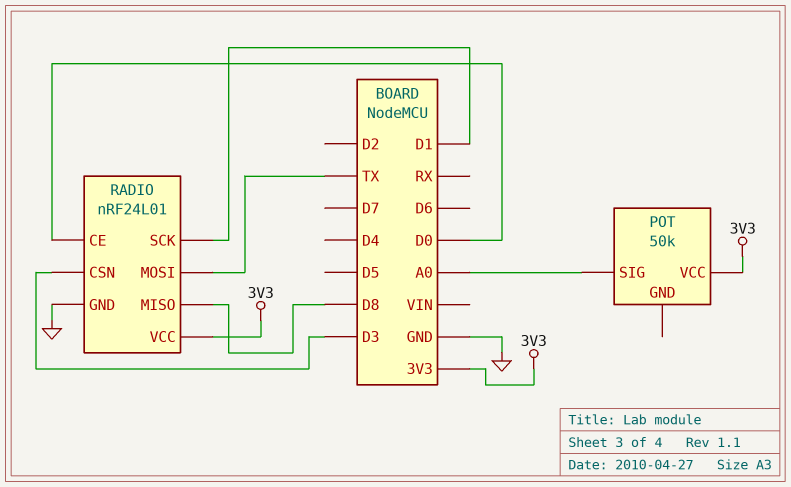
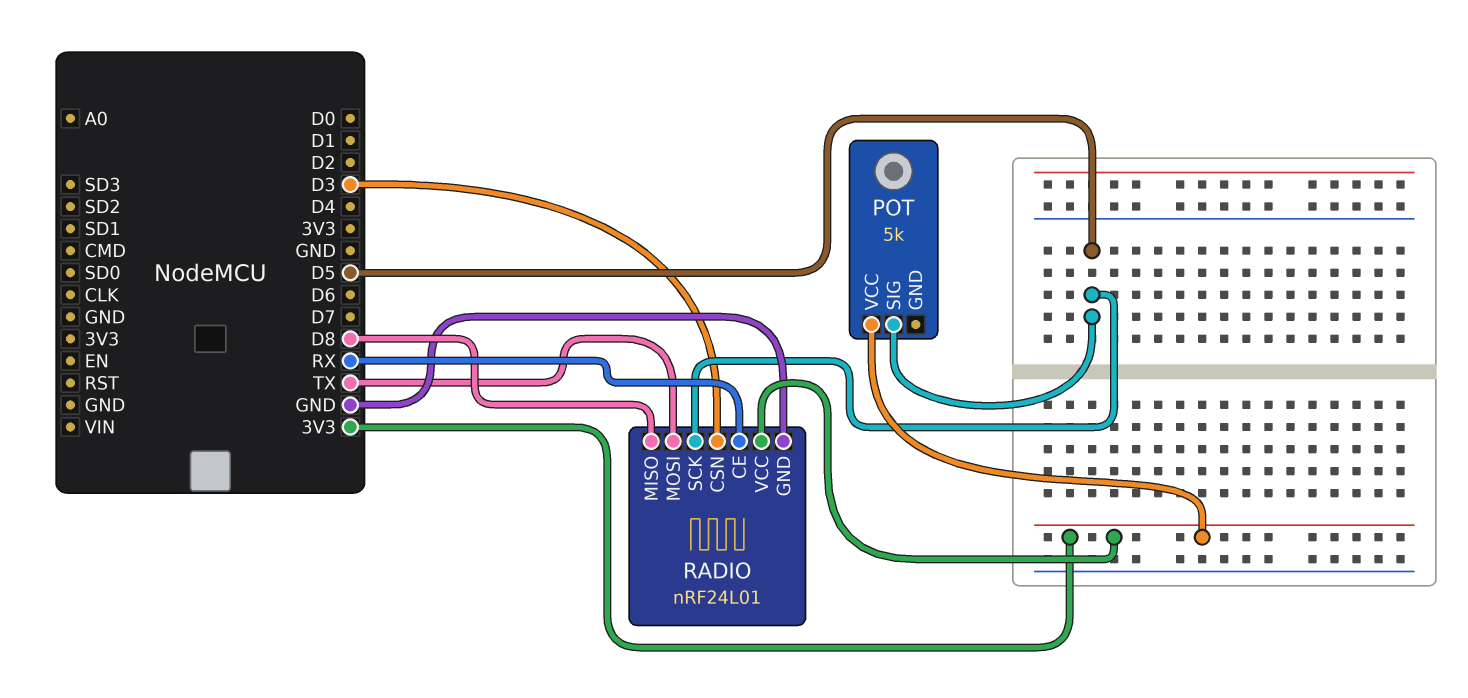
POT: 50k -> 5k
POT pin SIG: A0 -> D5
RADIO pin CE: D0 -> RX
RADIO pin SCK: D1 -> D5

